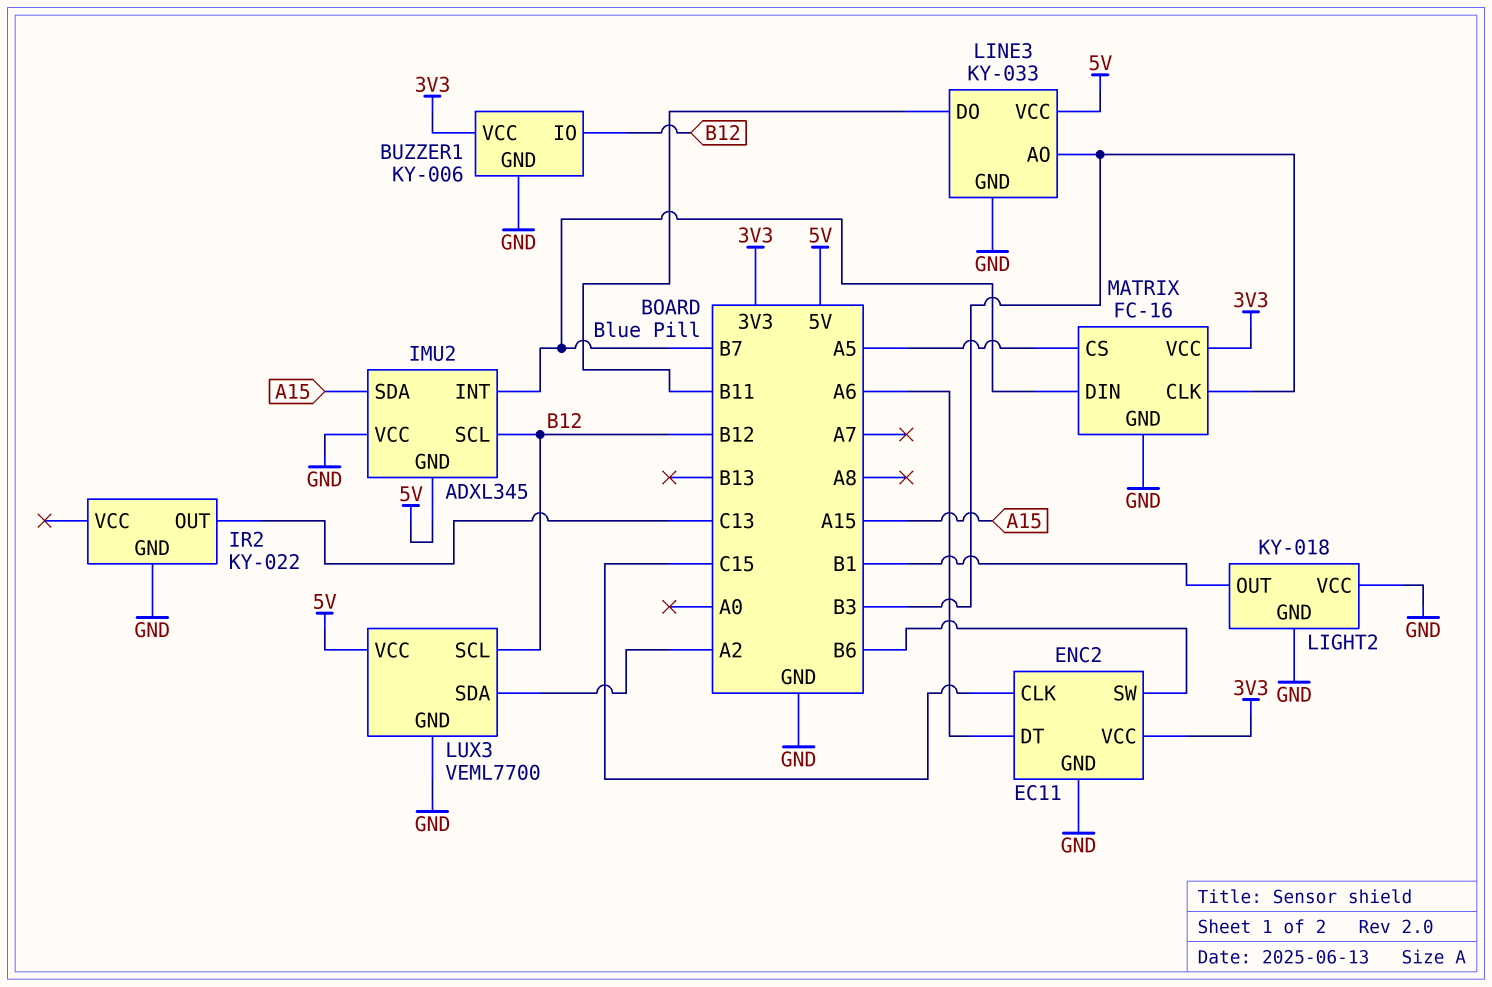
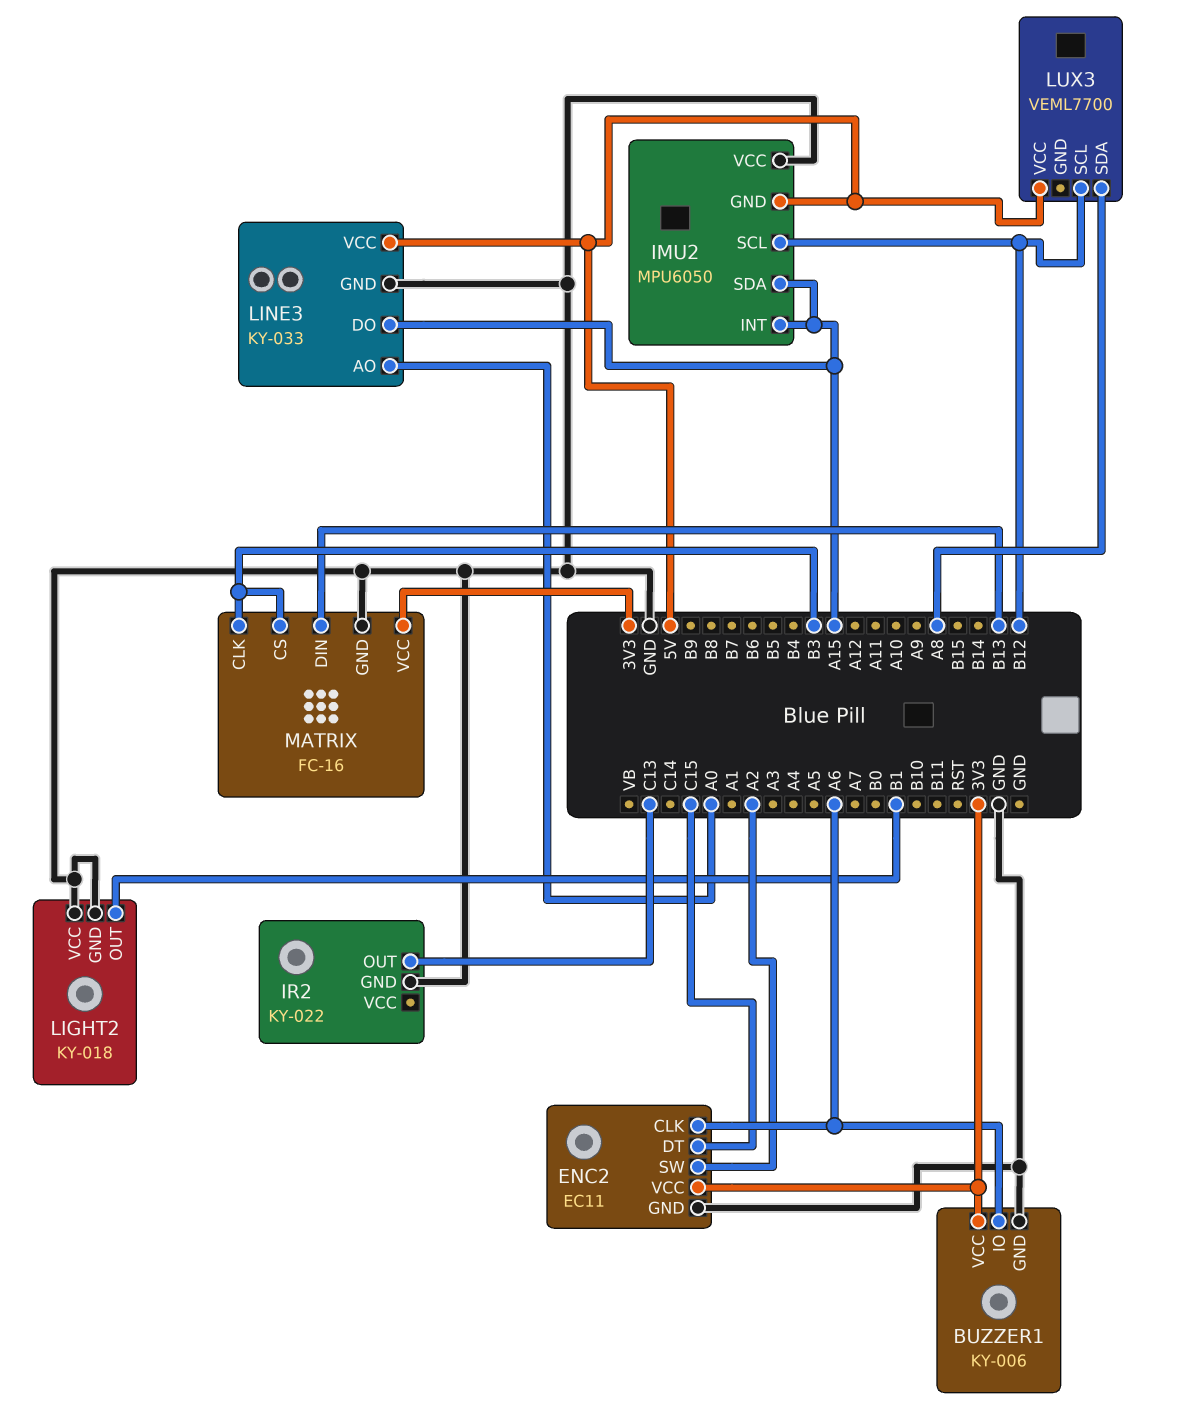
BUZZER1 pin IO: B12 -> A6
ENC2 pin CLK: C15 -> A6
ENC2 pin DT: A6 -> C15
ENC2 pin SW: B6 -> A2
IMU2: ADXL345 -> MPU6050
IMU2 pin INT: B7 -> A15
LINE3 pin AO: B3 -> A0
LINE3 pin DO: B11 -> A15
LUX3 pin GND: GND -> none
LUX3 pin SDA: A2 -> A8
MATRIX pin CS: A5 -> B3
MATRIX pin DIN: B7 -> B13

